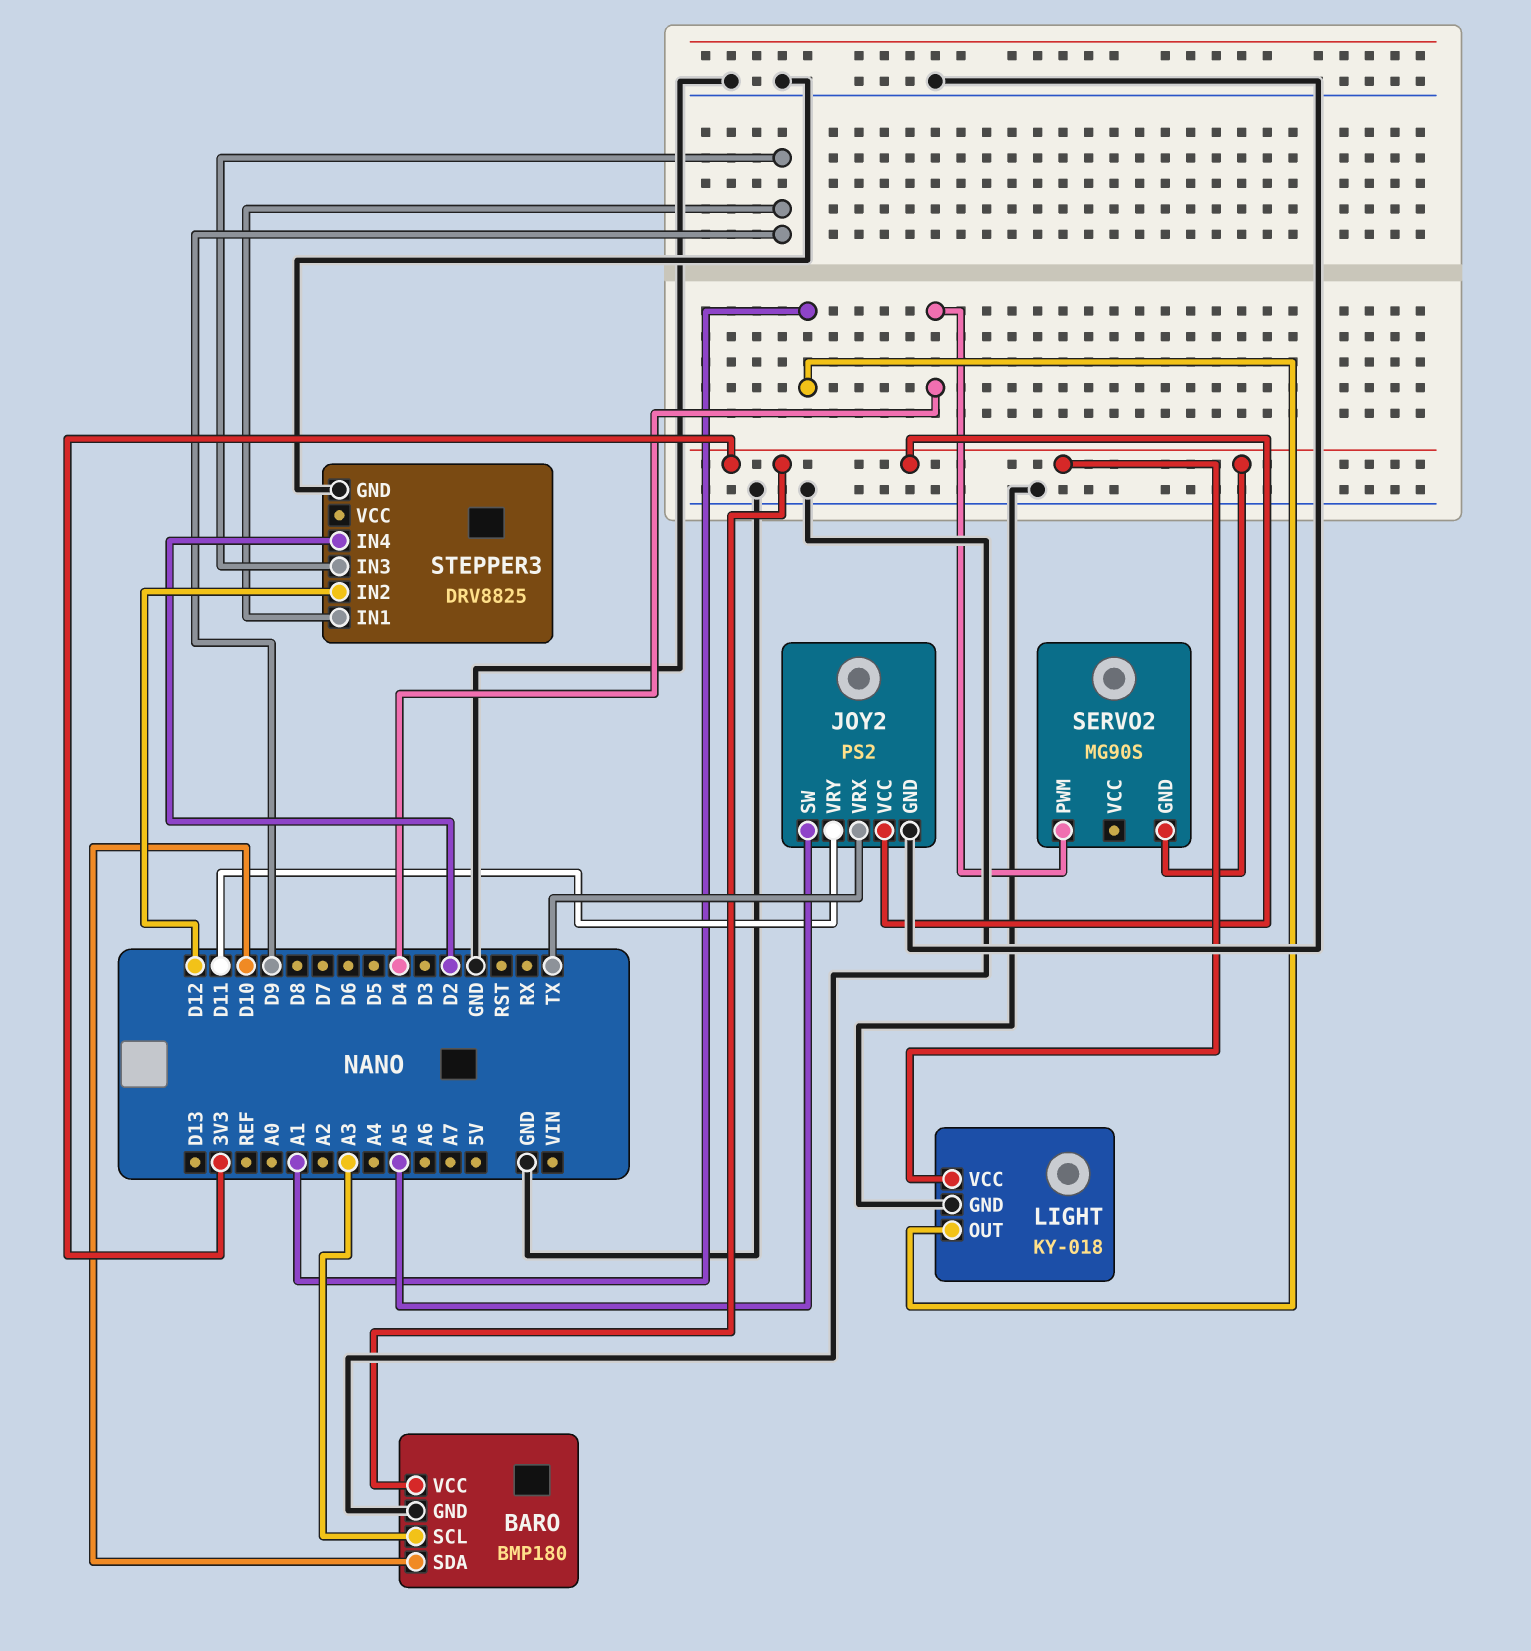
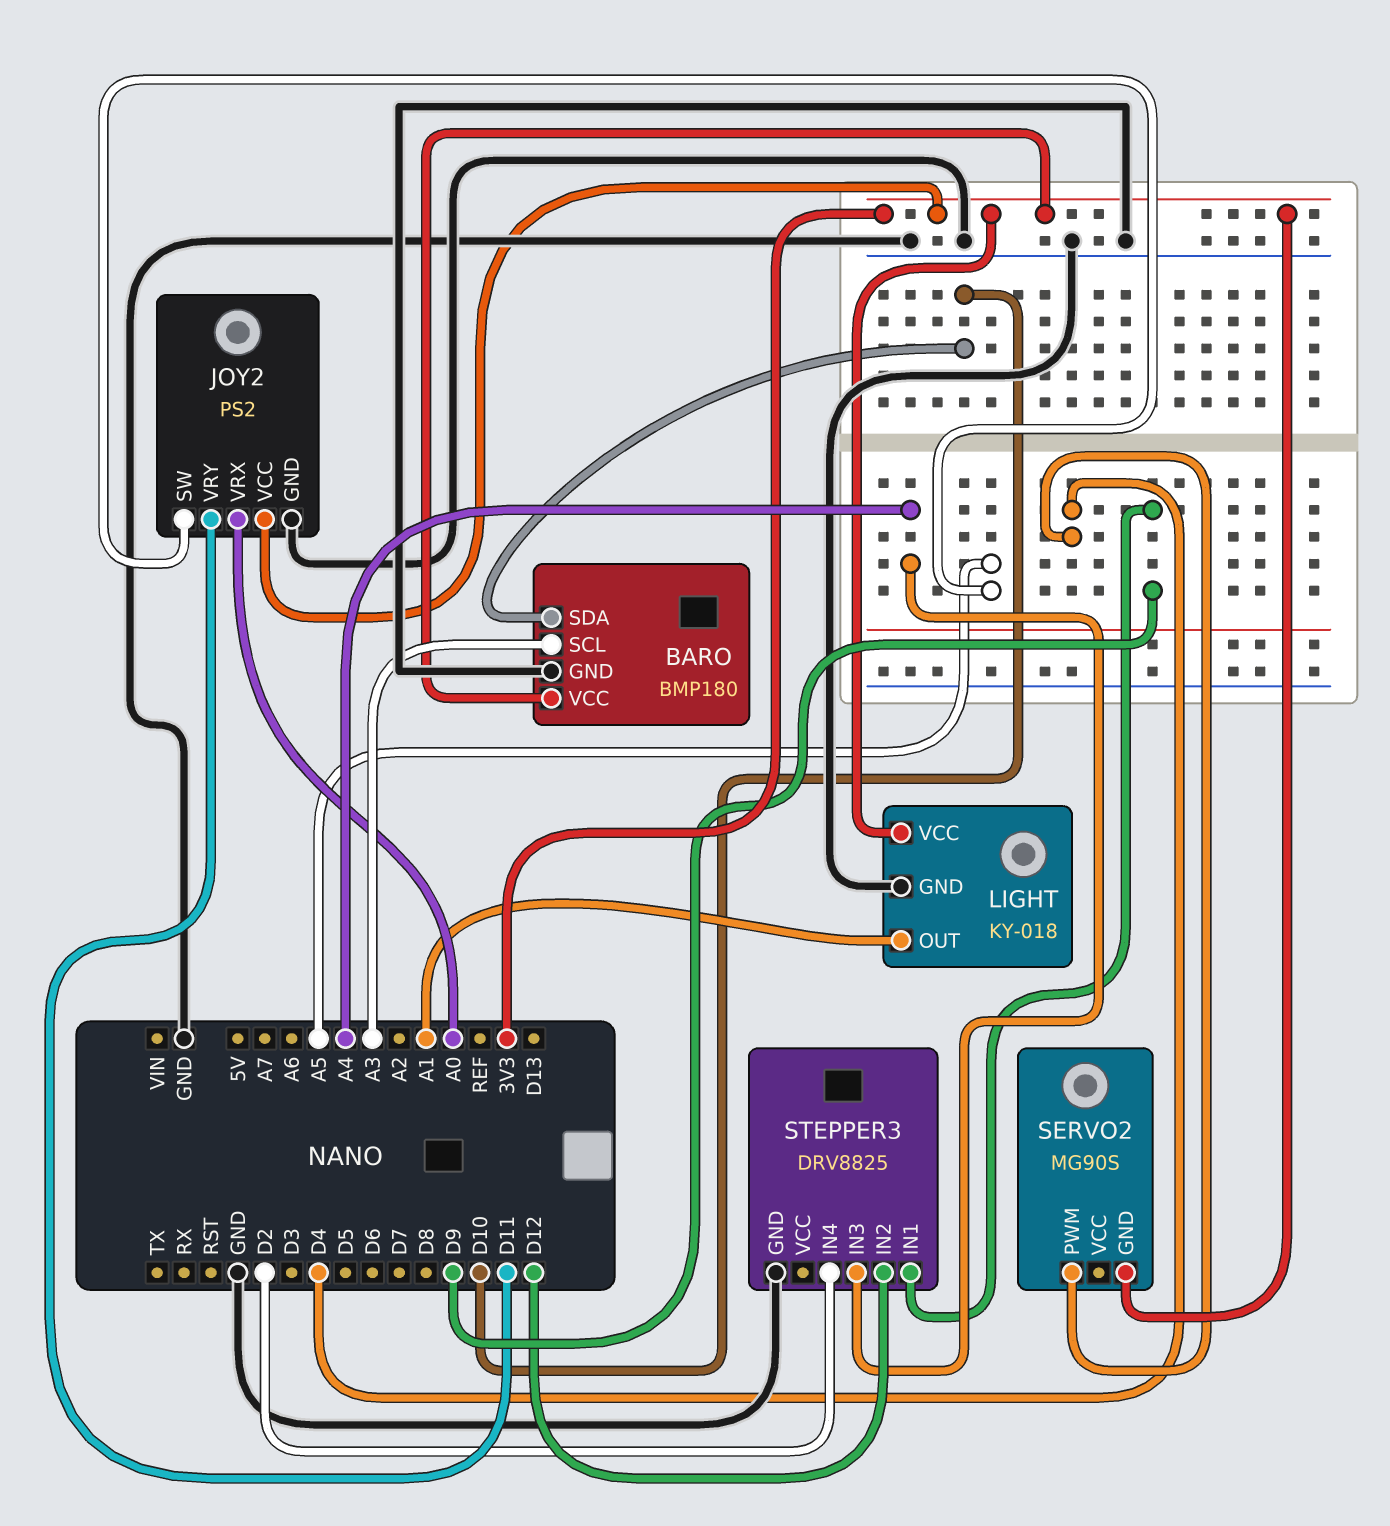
JOY2 pin VRX: TX -> A0
STEPPER3 pin IN3: D9 -> A4

